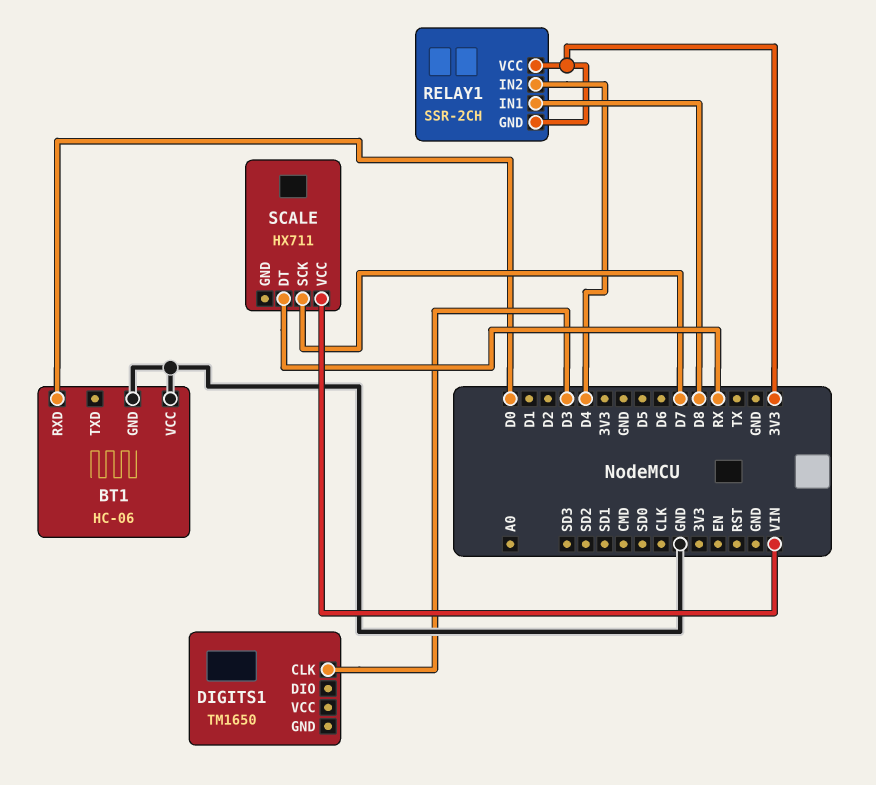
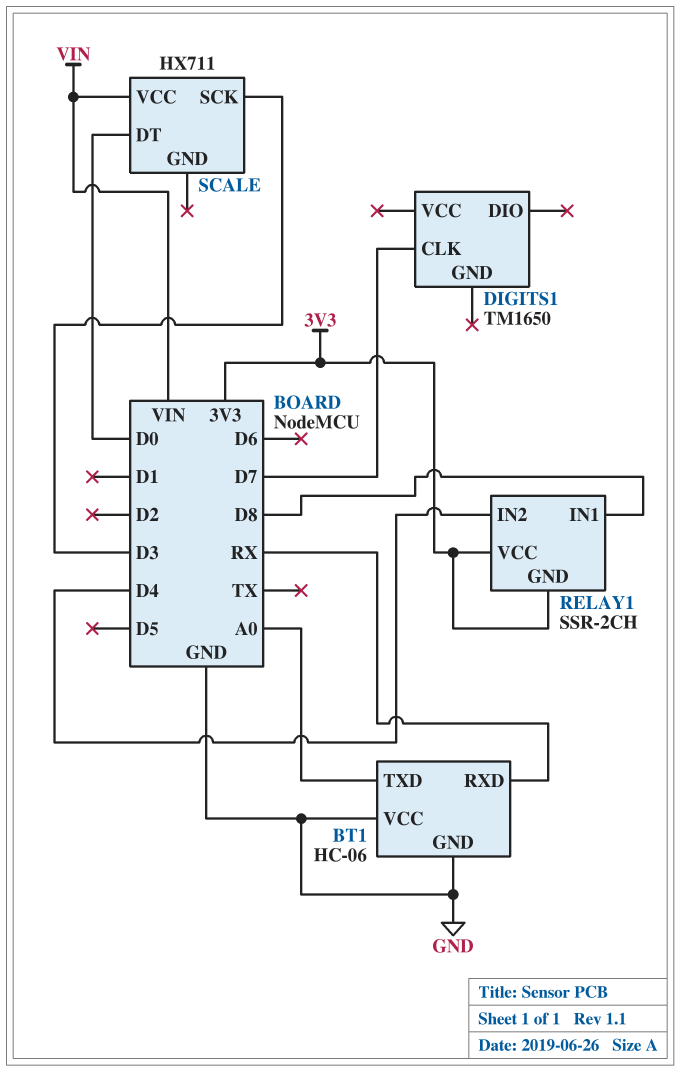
BT1 pin RXD: D0 -> RX
BT1 pin TXD: none -> A0
DIGITS1 pin CLK: D3 -> D7
SCALE pin DT: RX -> D0
SCALE pin SCK: D7 -> D3

